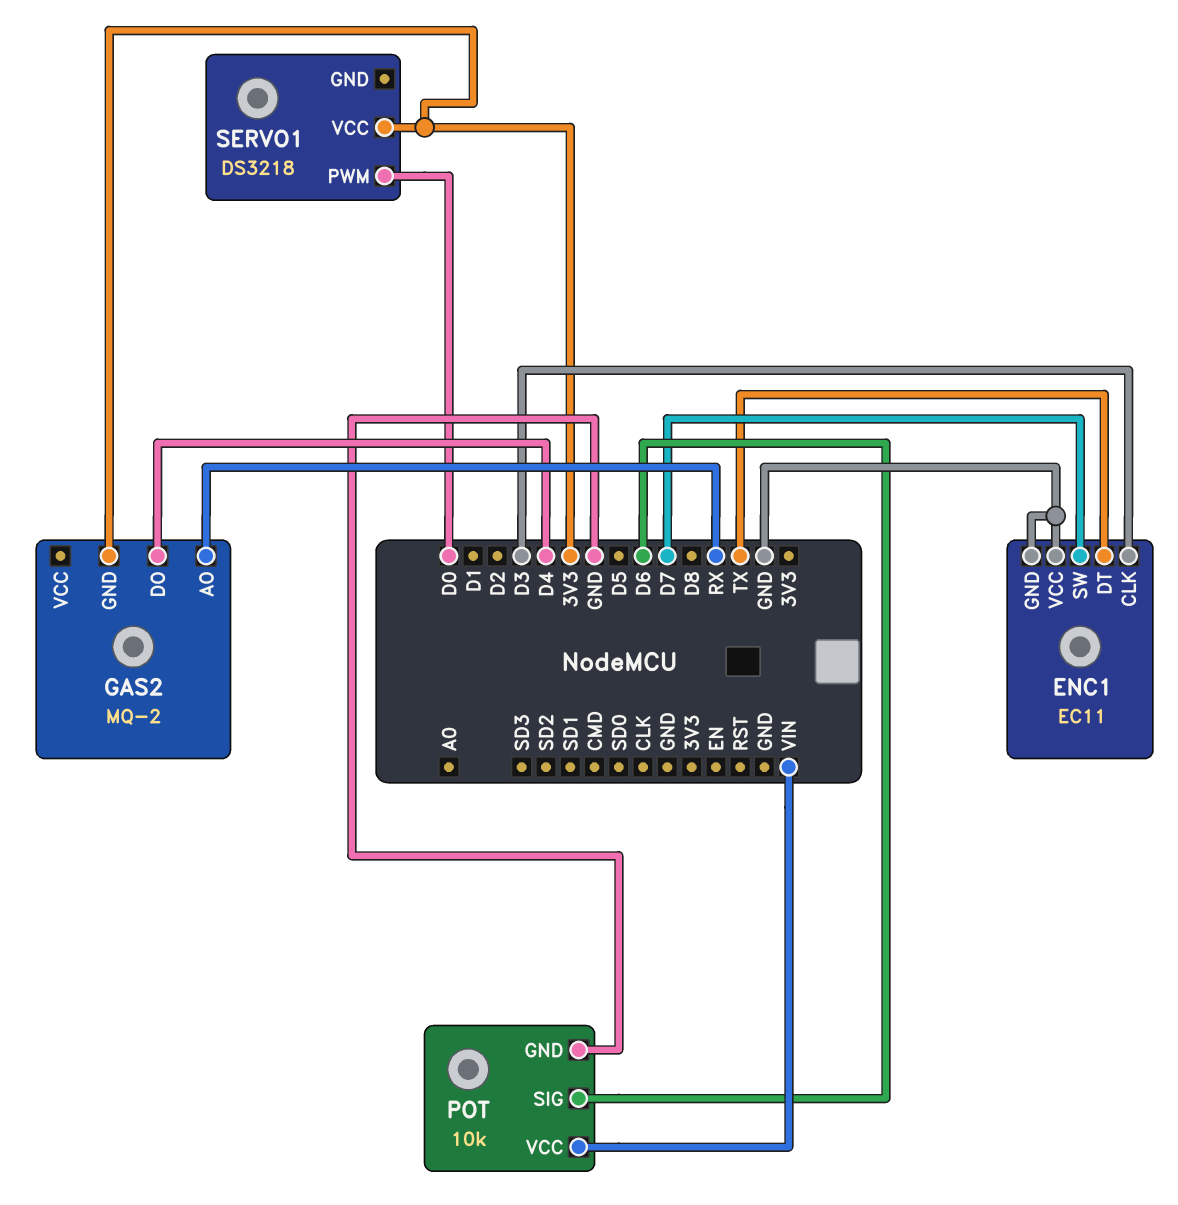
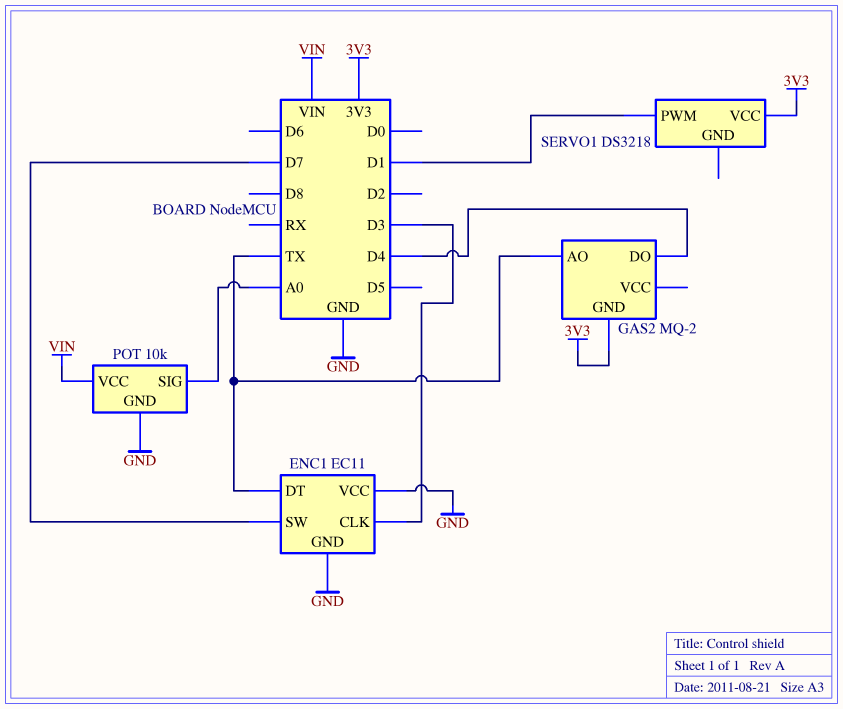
GAS2 pin AO: RX -> TX
POT pin SIG: D6 -> A0
SERVO1 pin PWM: D0 -> D1

